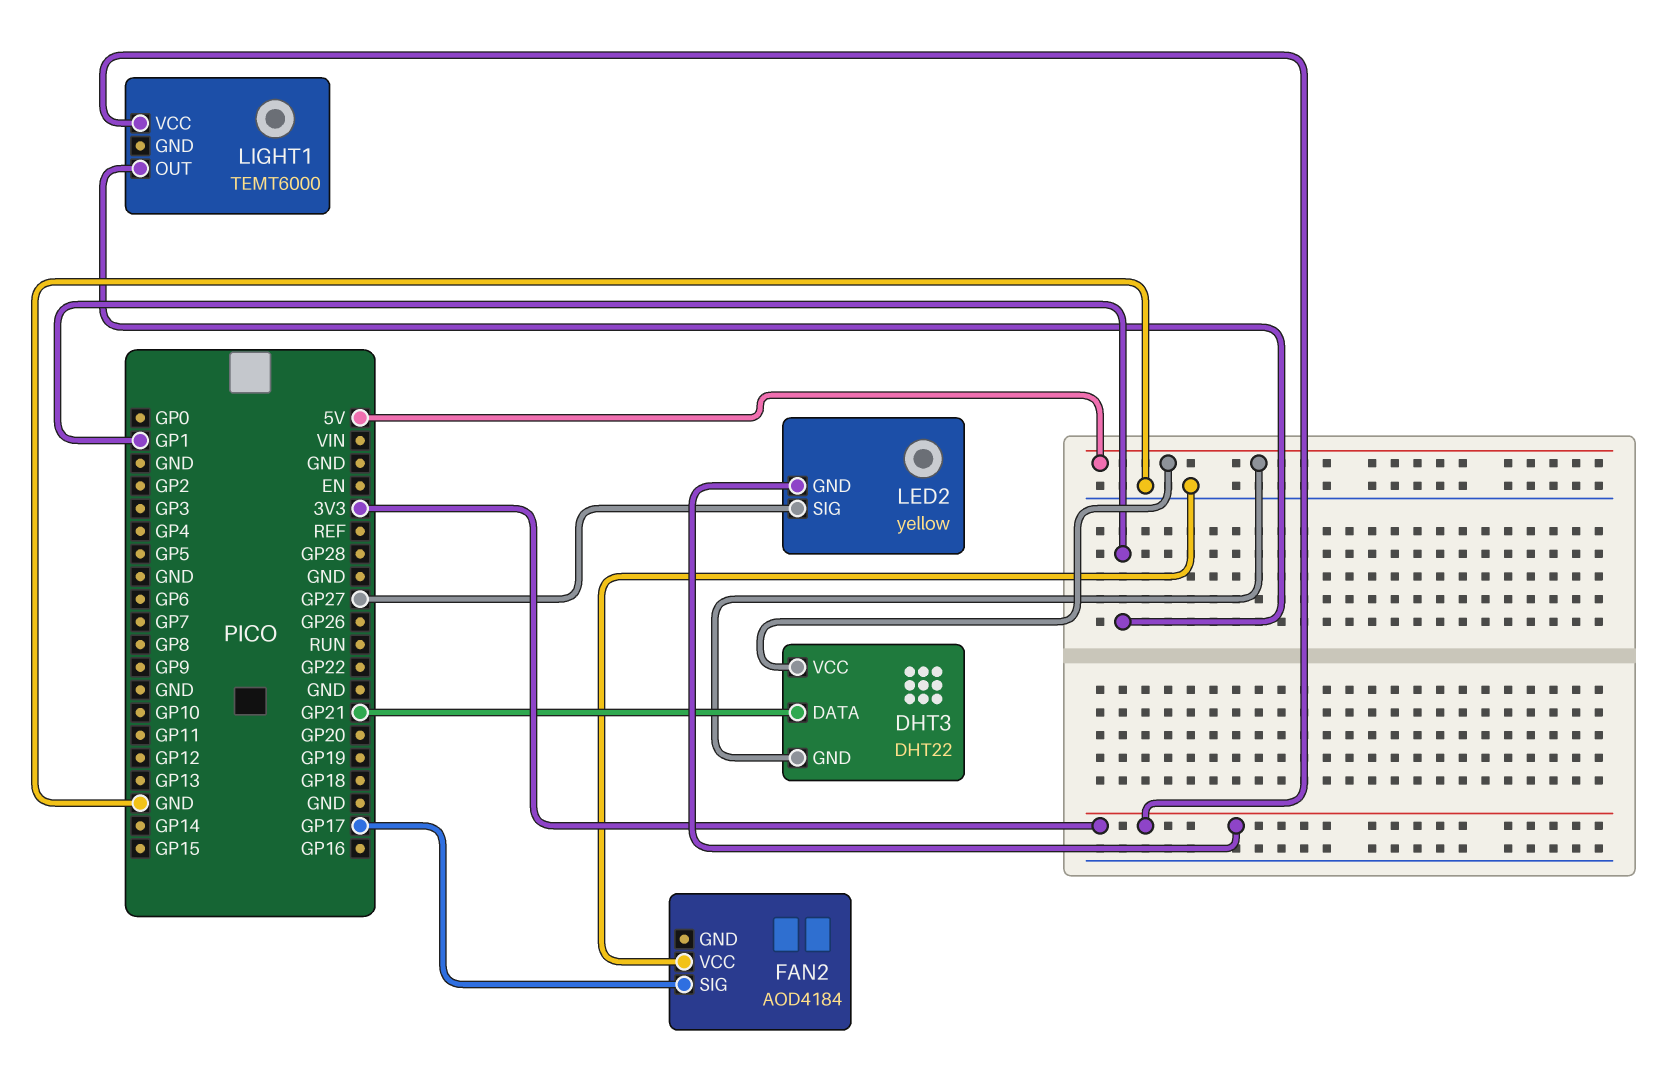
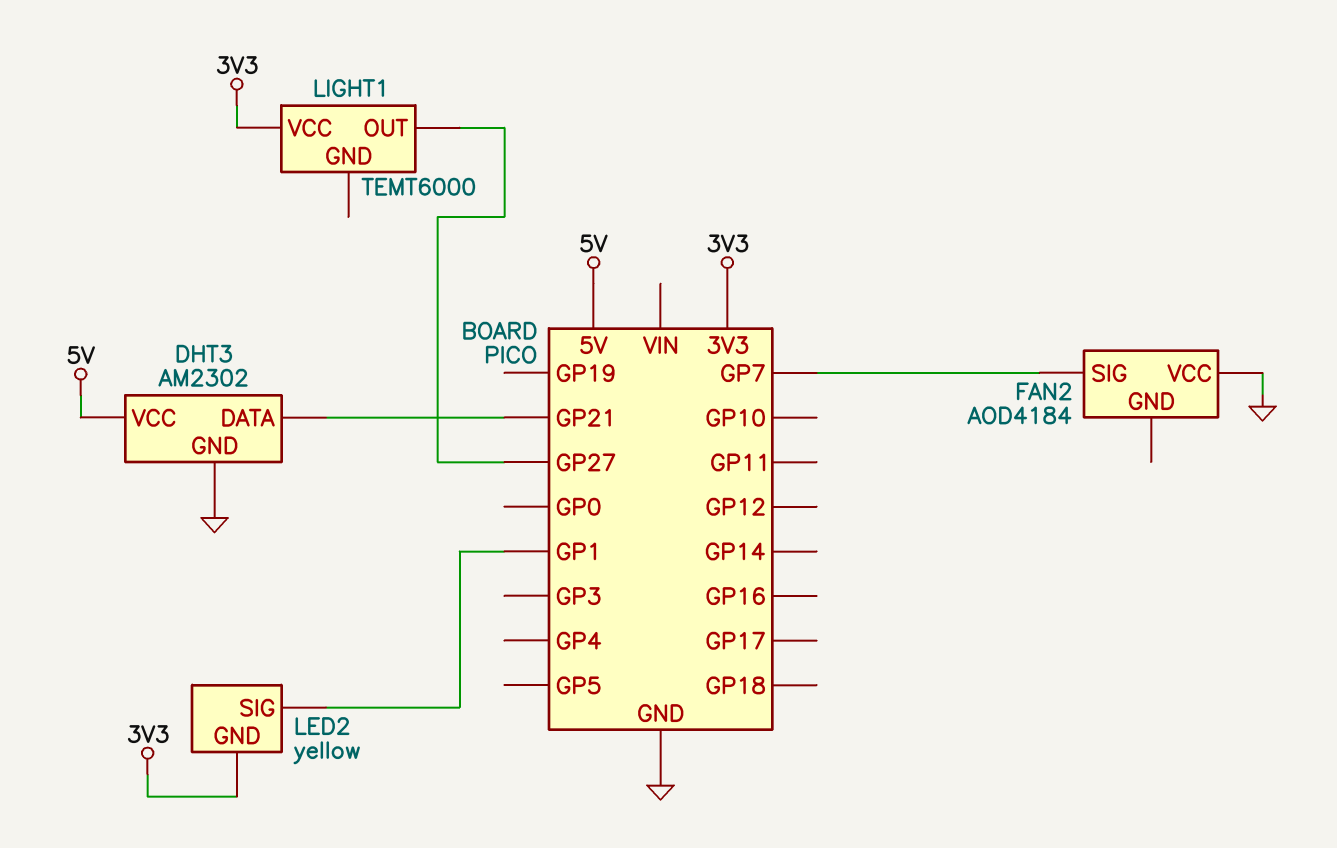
DHT3: DHT22 -> AM2302
DHT3 pin GND: 5V -> GND
FAN2 pin SIG: GP17 -> GP7
LED2 pin SIG: GP27 -> GP1
LIGHT1 pin OUT: GP1 -> GP27

